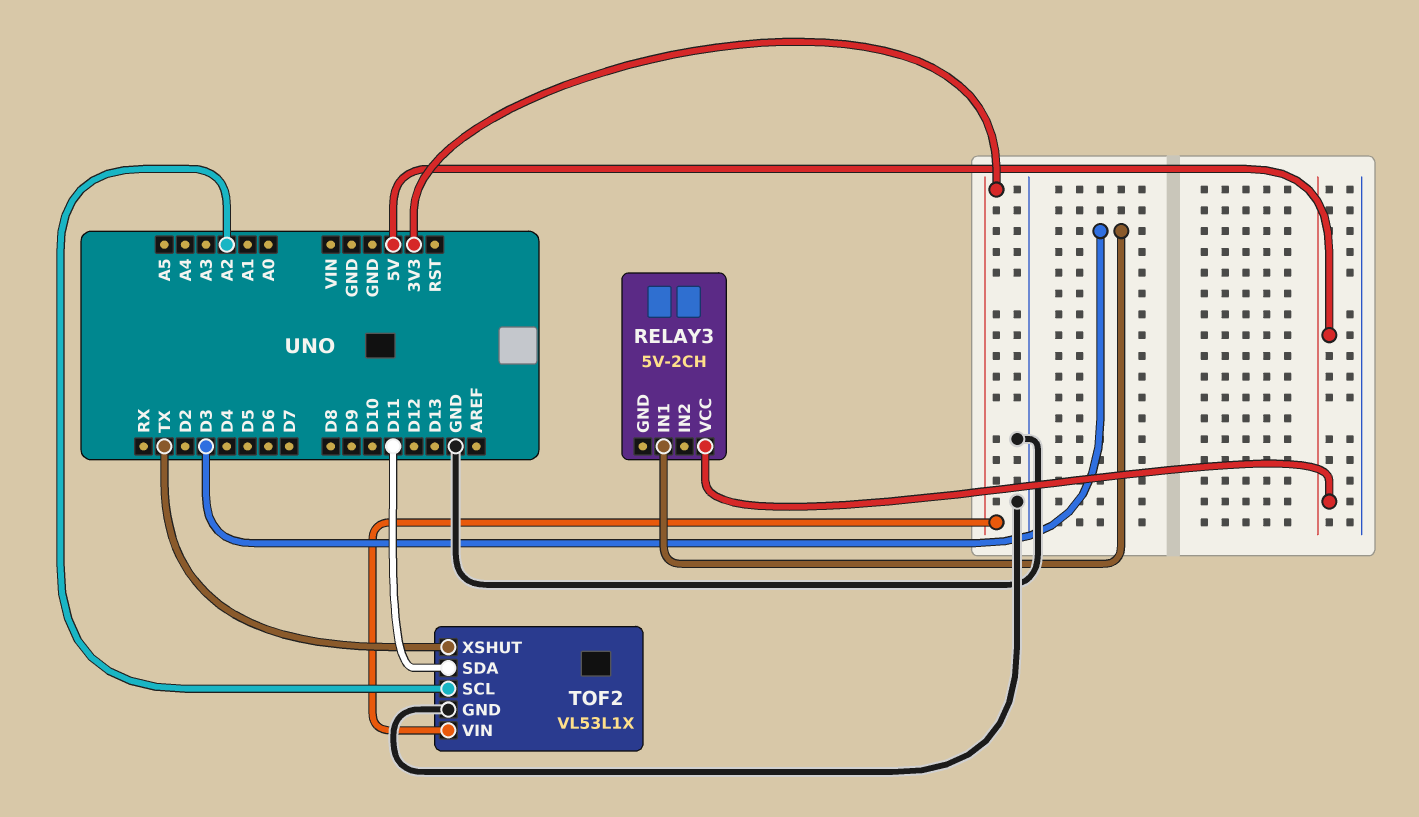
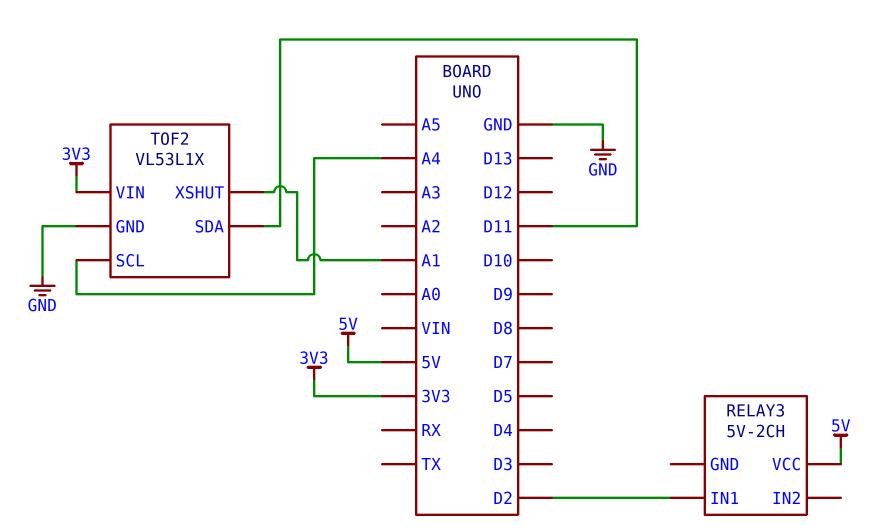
RELAY3 pin IN1: D3 -> D2
TOF2 pin SCL: A2 -> A4
TOF2 pin XSHUT: TX -> A1

